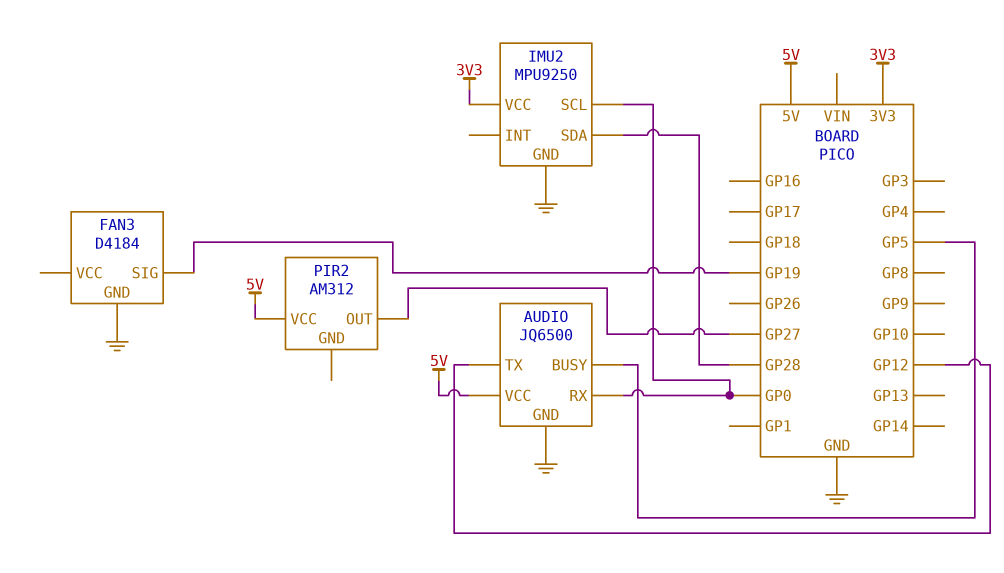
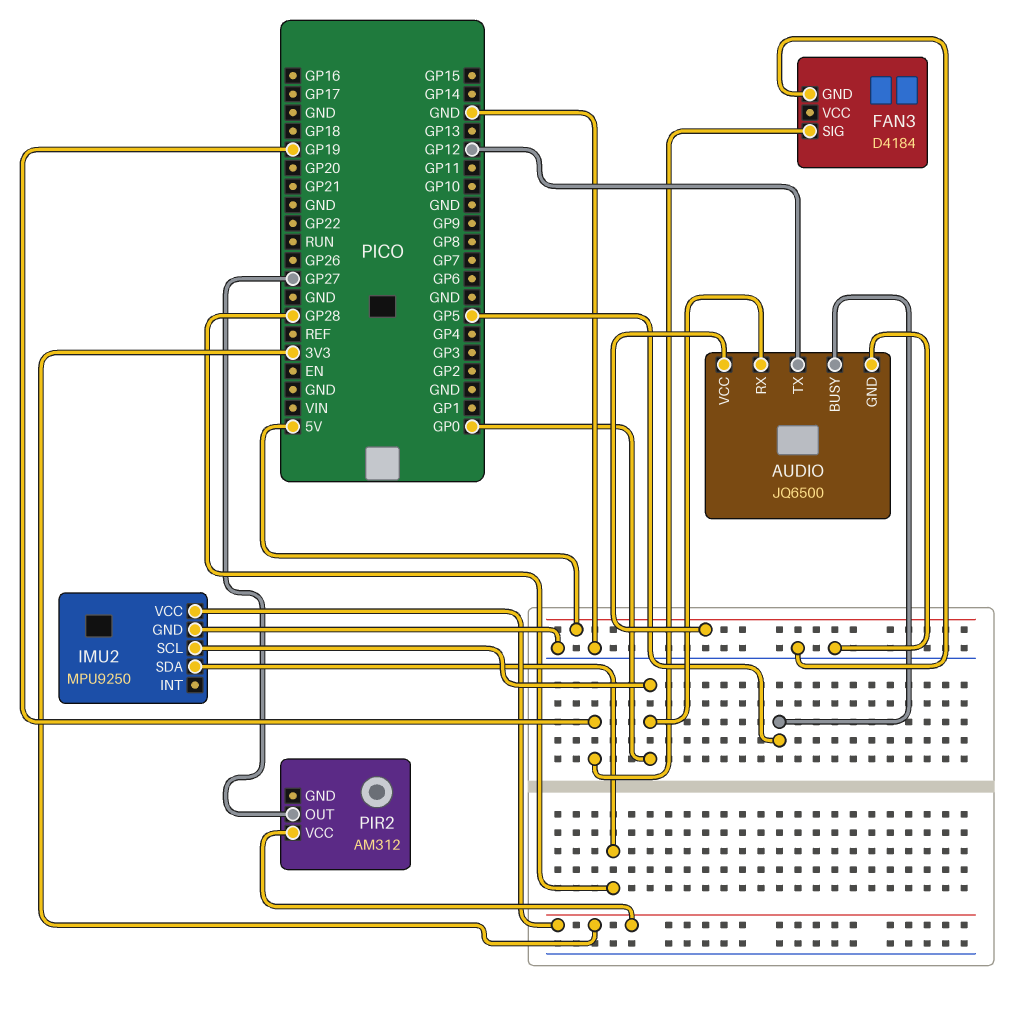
PIR2 pin VCC: 5V -> 3V3

